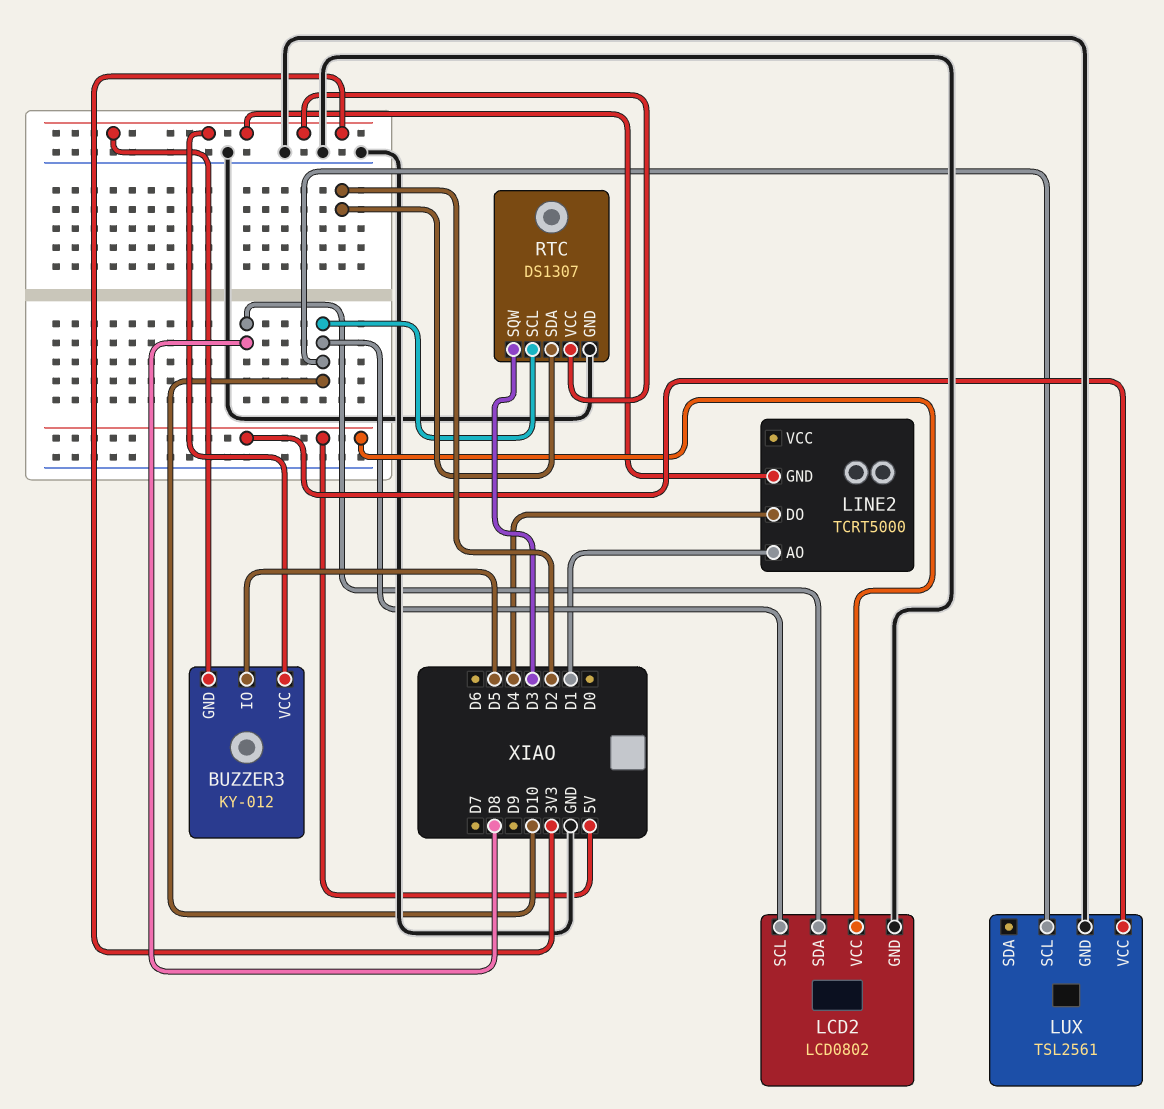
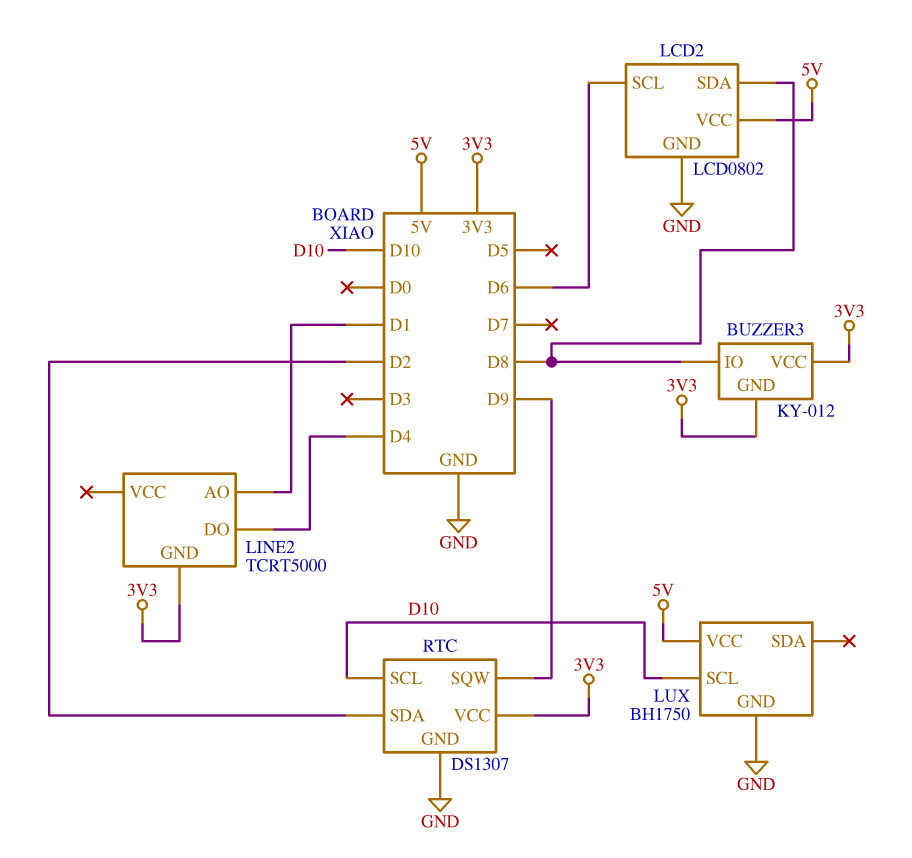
BUZZER3 pin IO: D5 -> D8
LCD2 pin SCL: D10 -> D6
LUX: TSL2561 -> BH1750
RTC pin SQW: D3 -> D9

